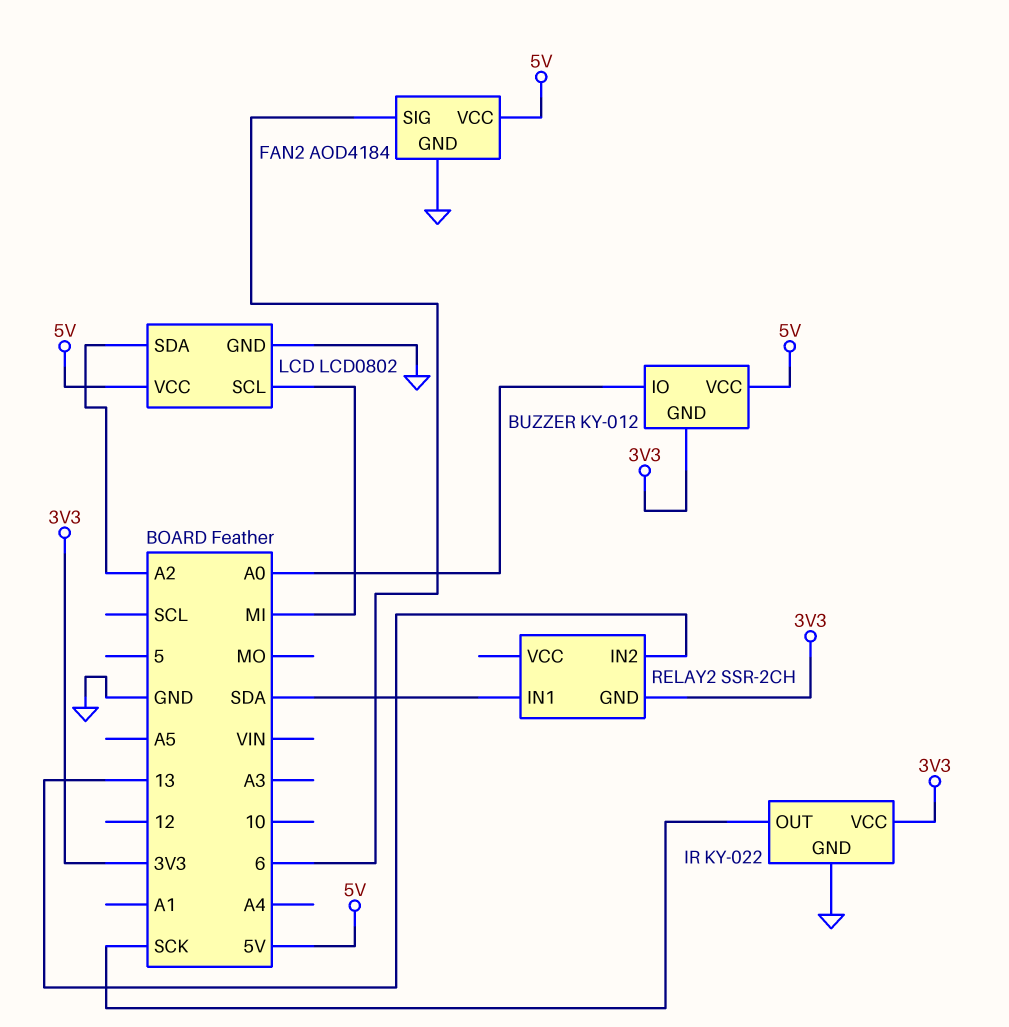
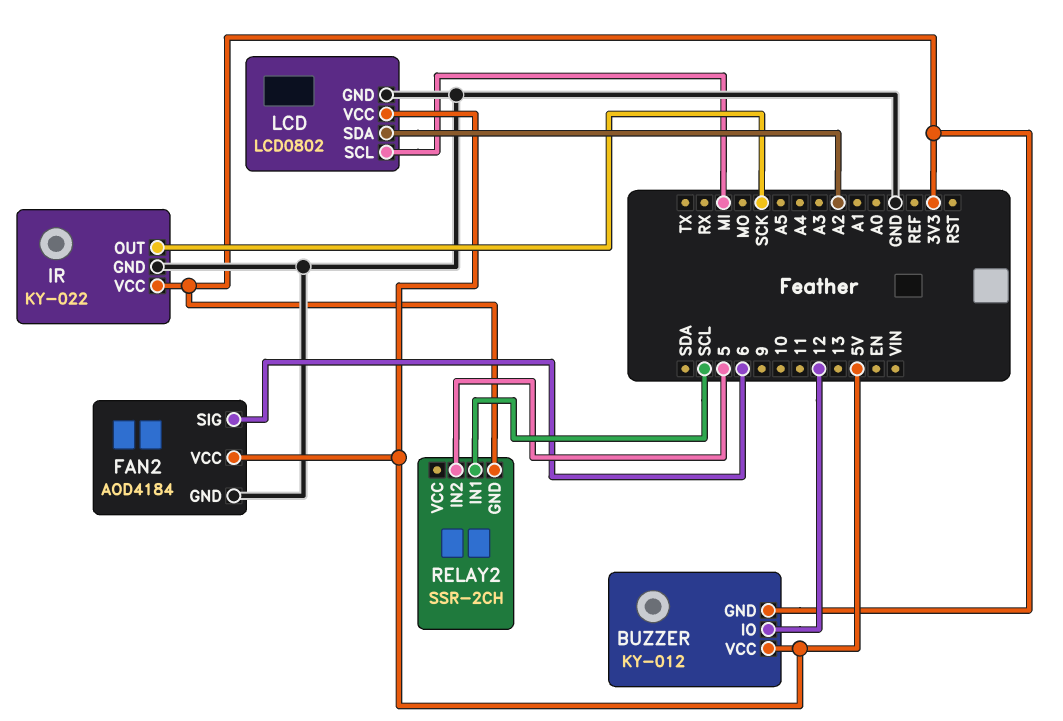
BUZZER pin IO: A0 -> 12
RELAY2 pin IN1: SDA -> SCL
RELAY2 pin IN2: 13 -> 5

